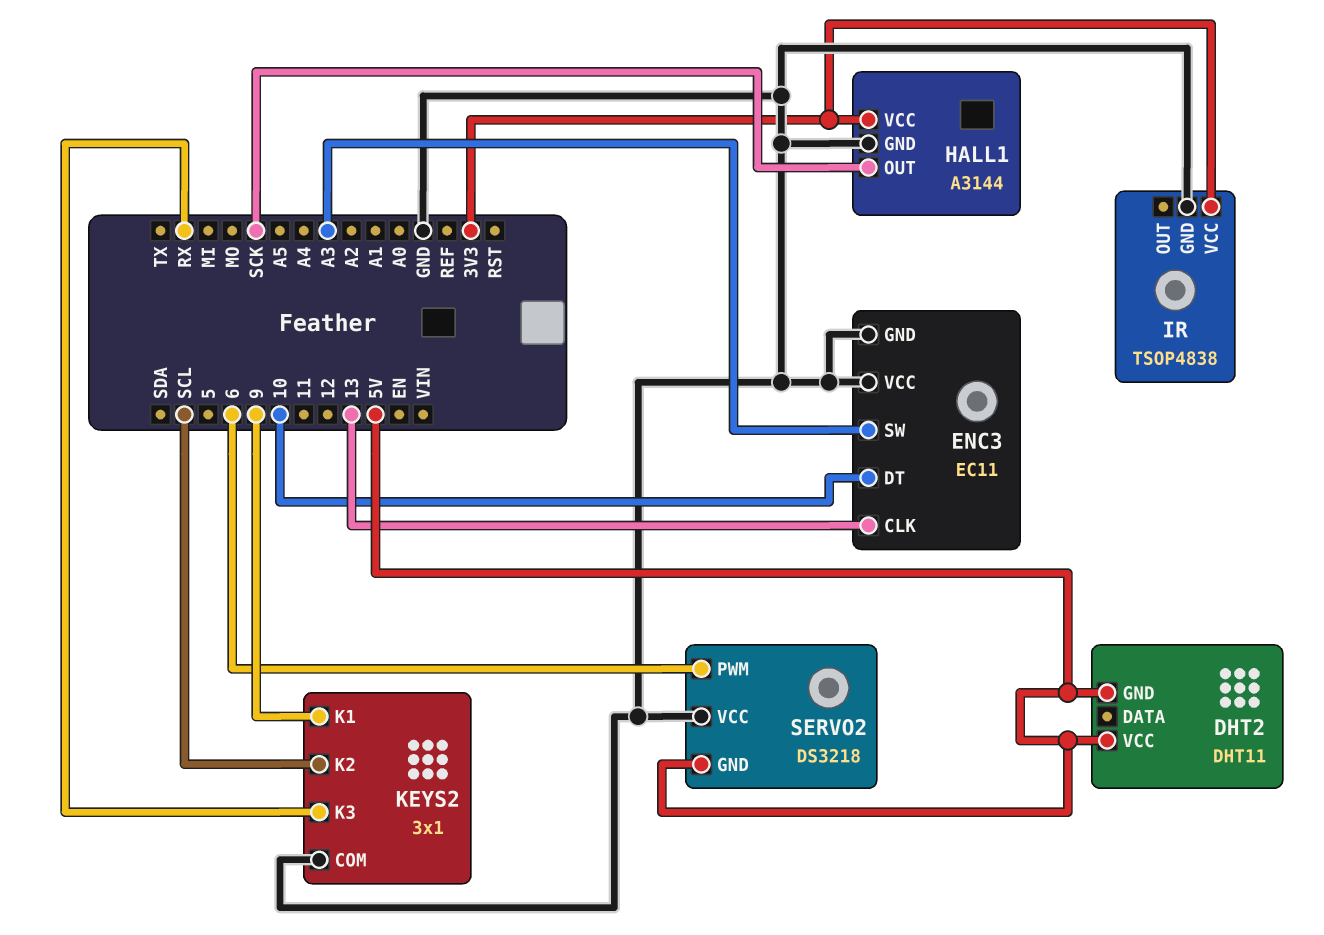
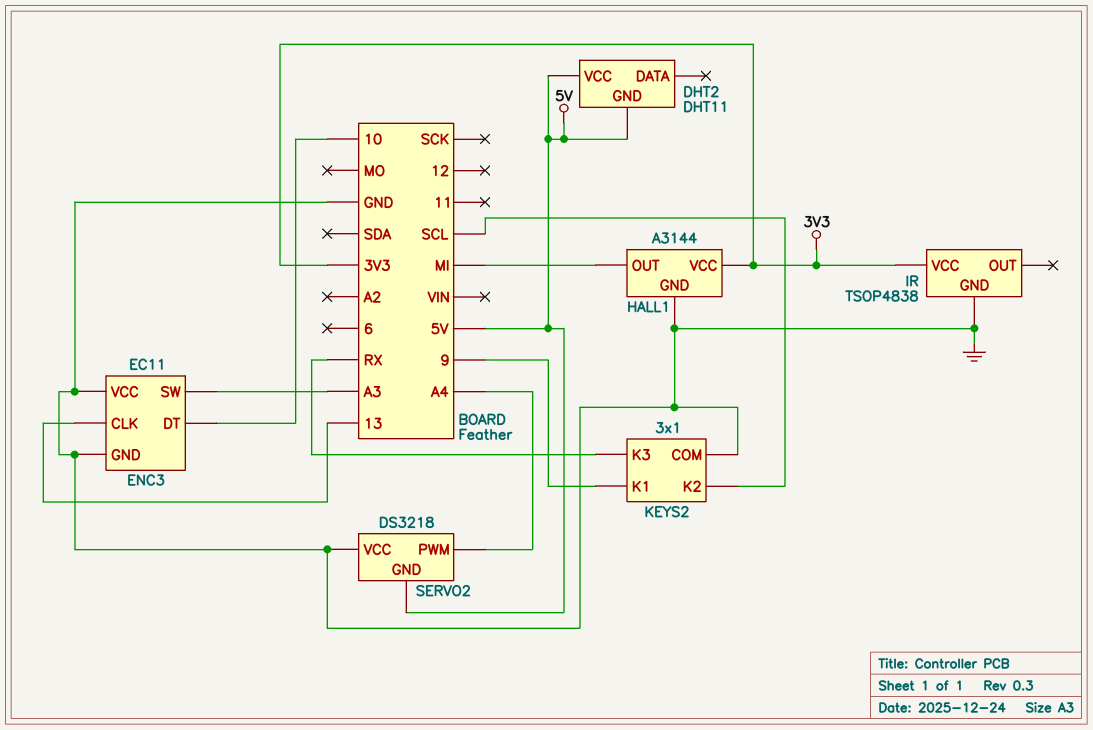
HALL1 pin OUT: SCK -> MI
SERVO2 pin PWM: 6 -> A4

